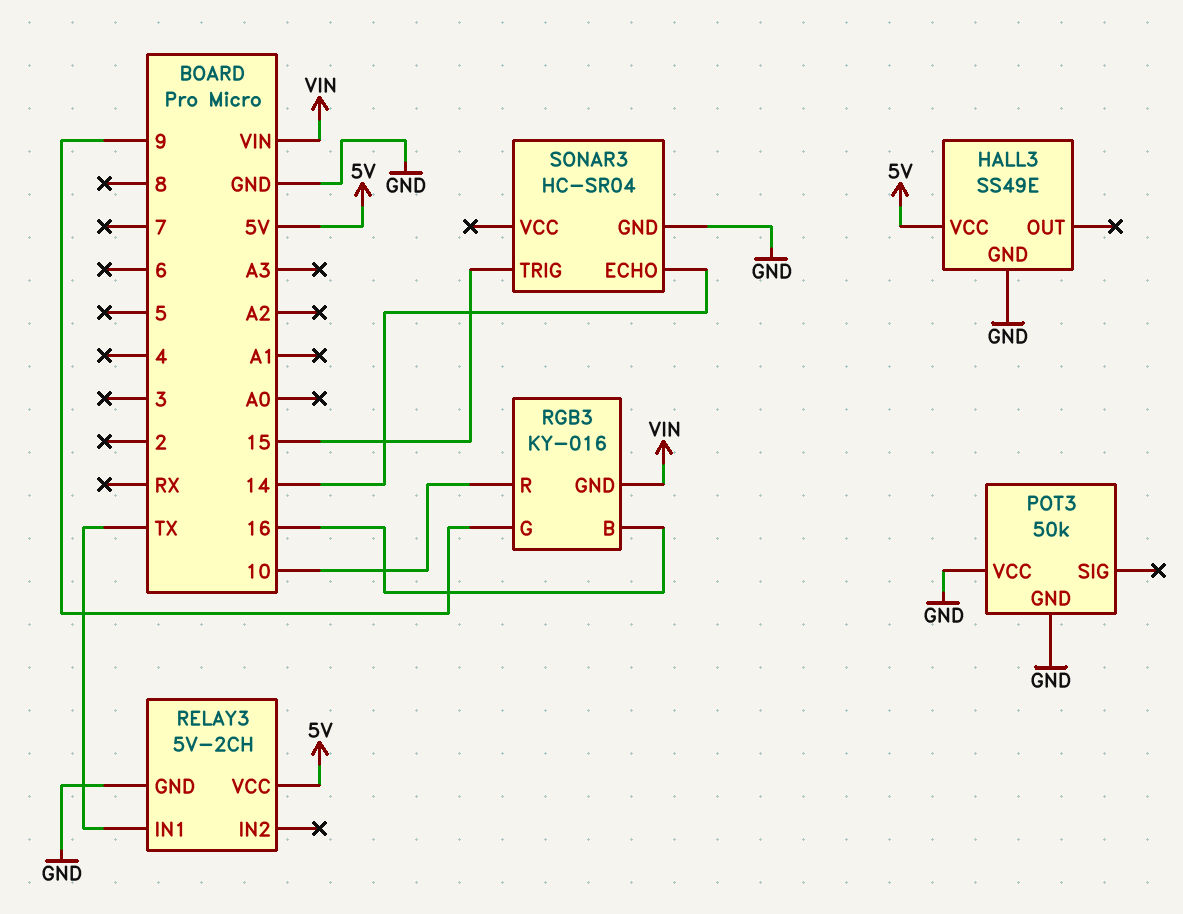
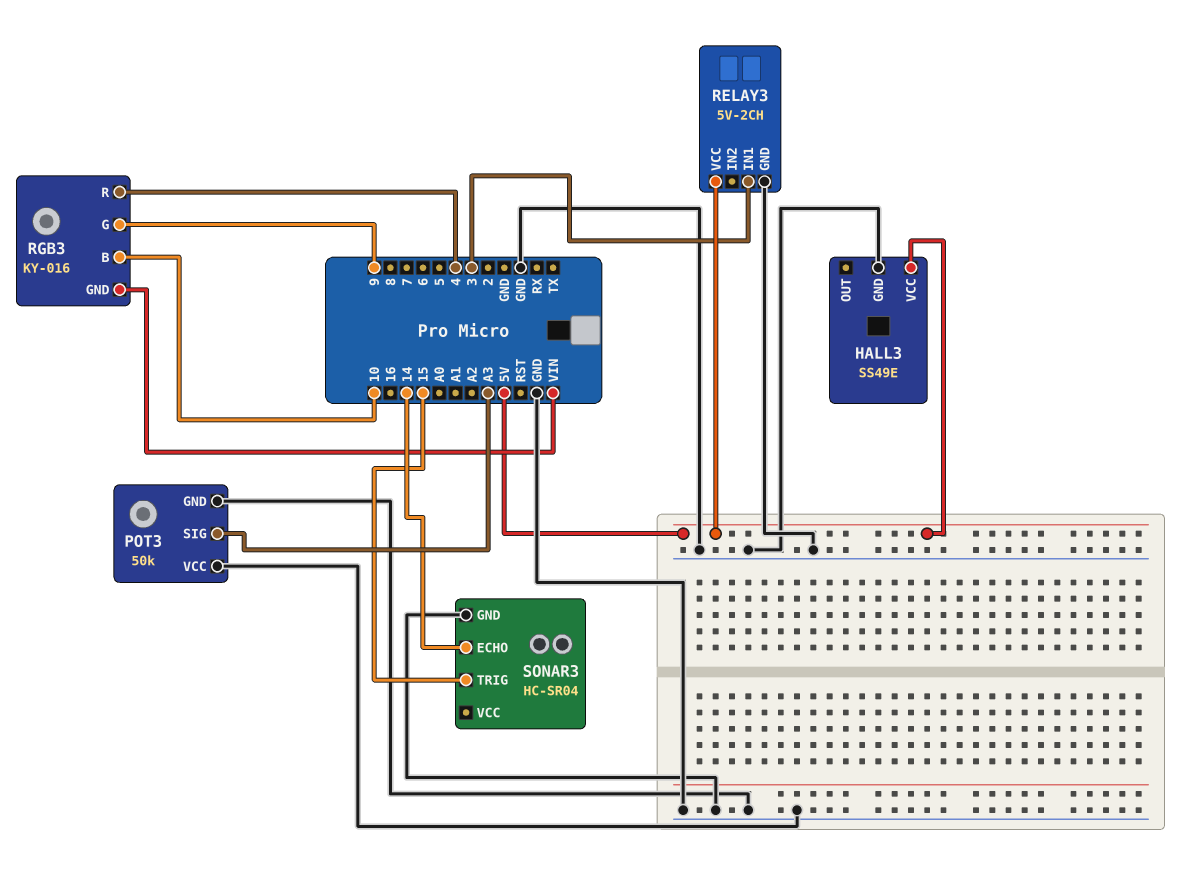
POT3 pin SIG: none -> A3
RELAY3 pin IN1: TX -> 3
RGB3 pin B: 16 -> 10
RGB3 pin R: 10 -> 4

